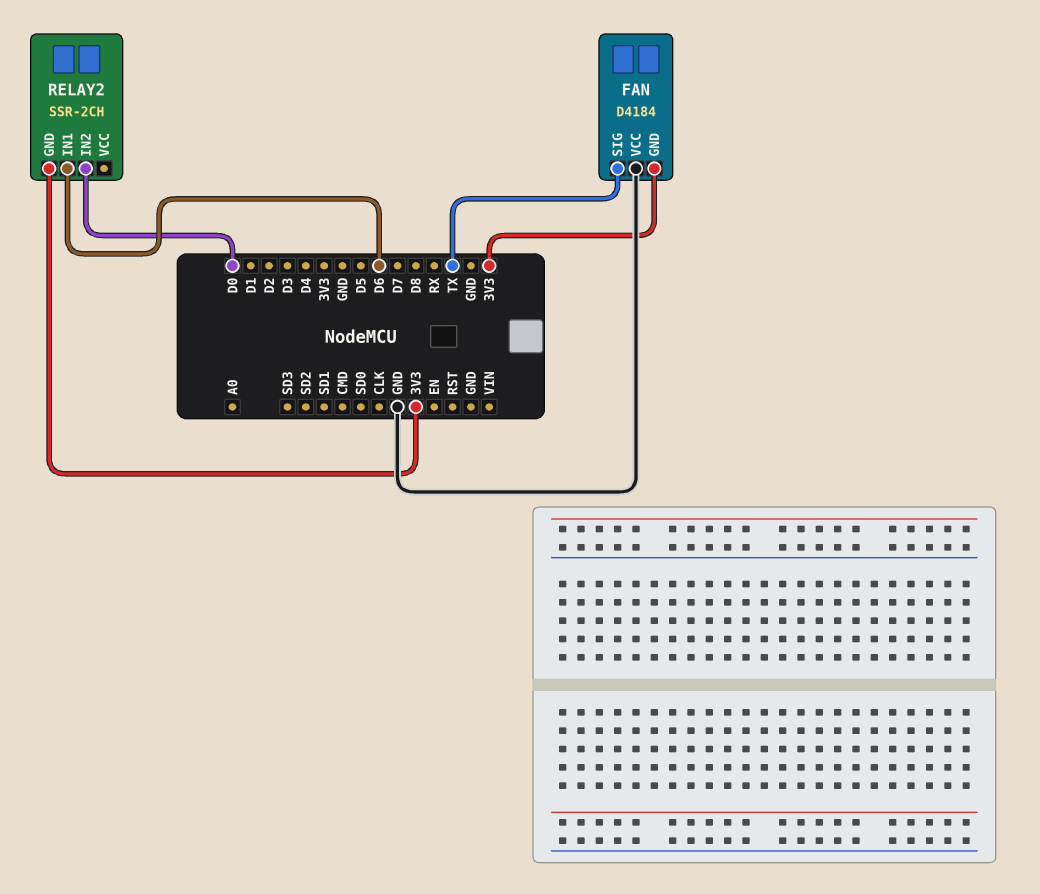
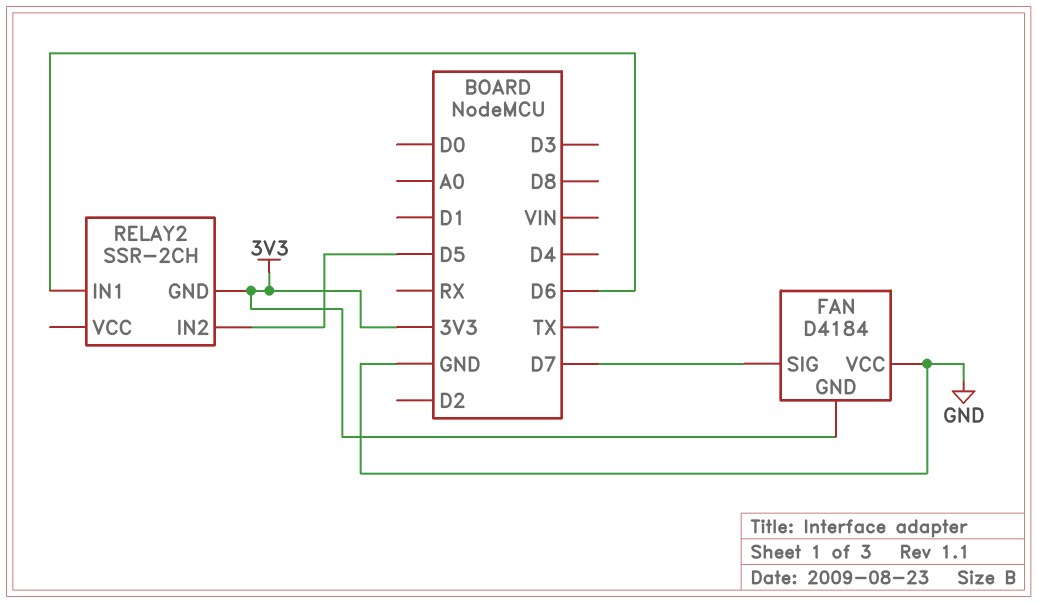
FAN pin SIG: TX -> D7
RELAY2 pin IN2: D0 -> D5

